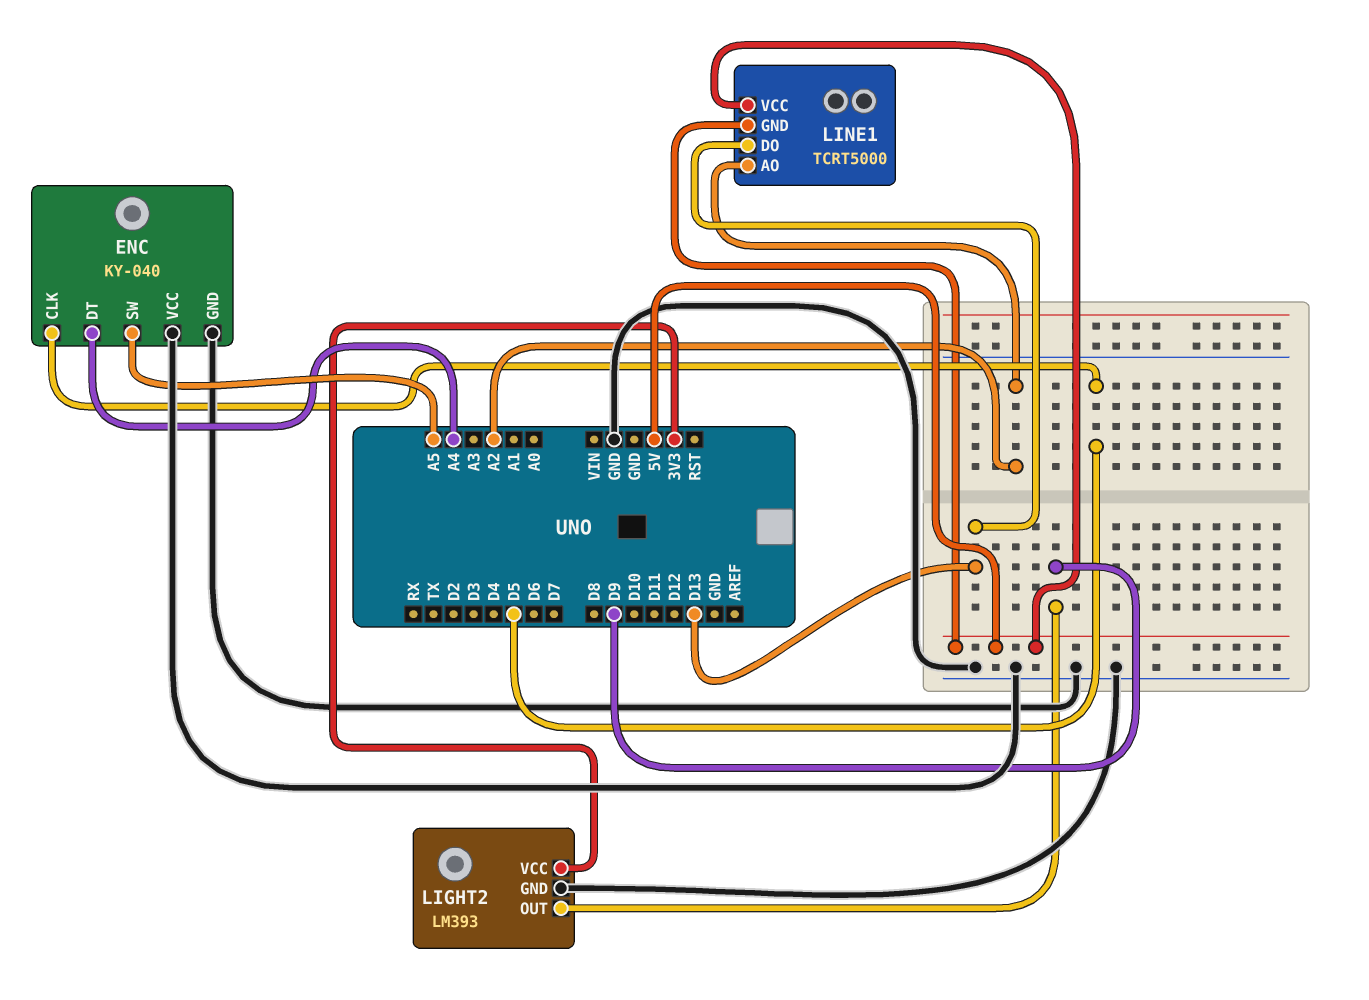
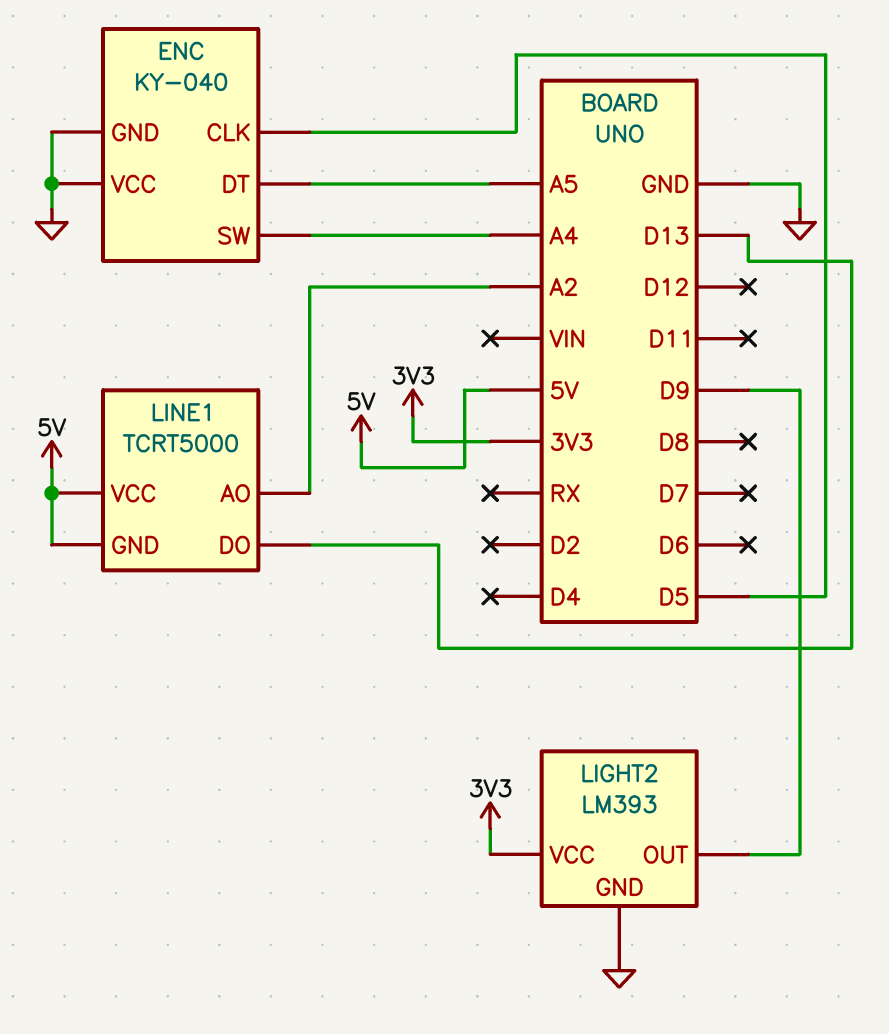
ENC pin DT: A4 -> A5
ENC pin SW: A5 -> A4

